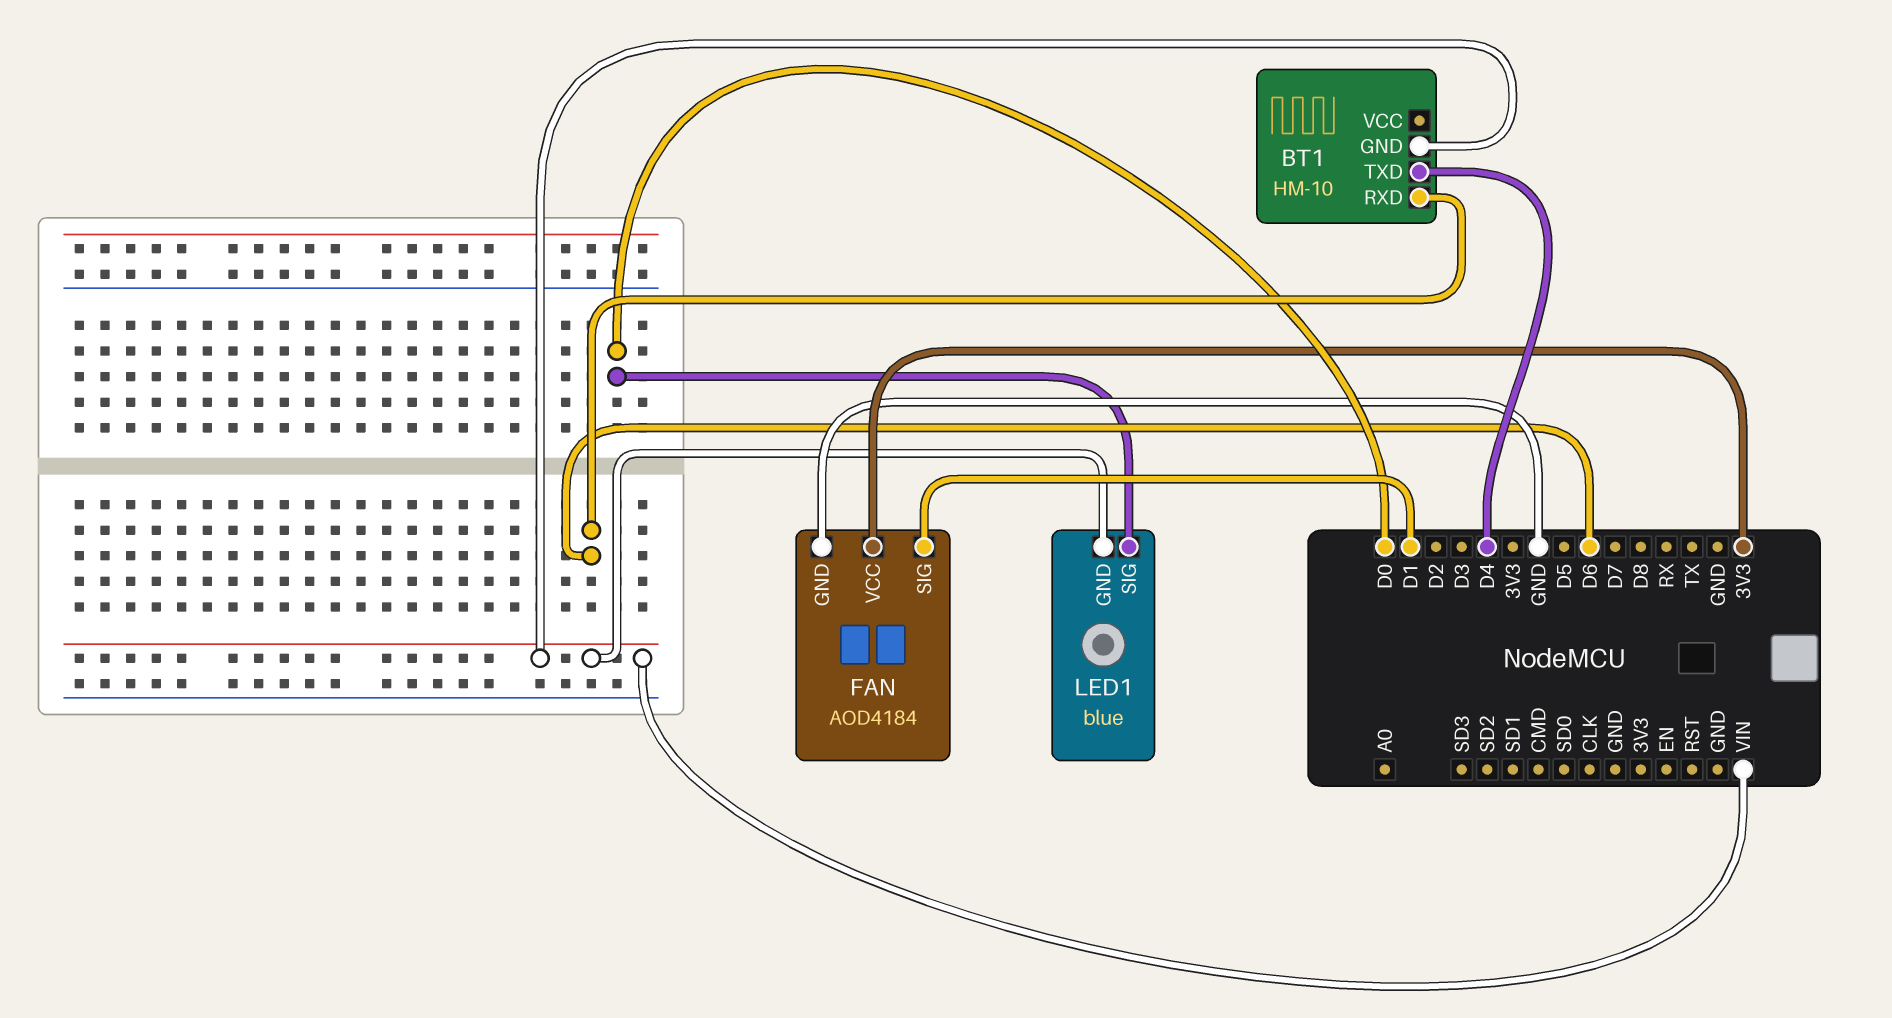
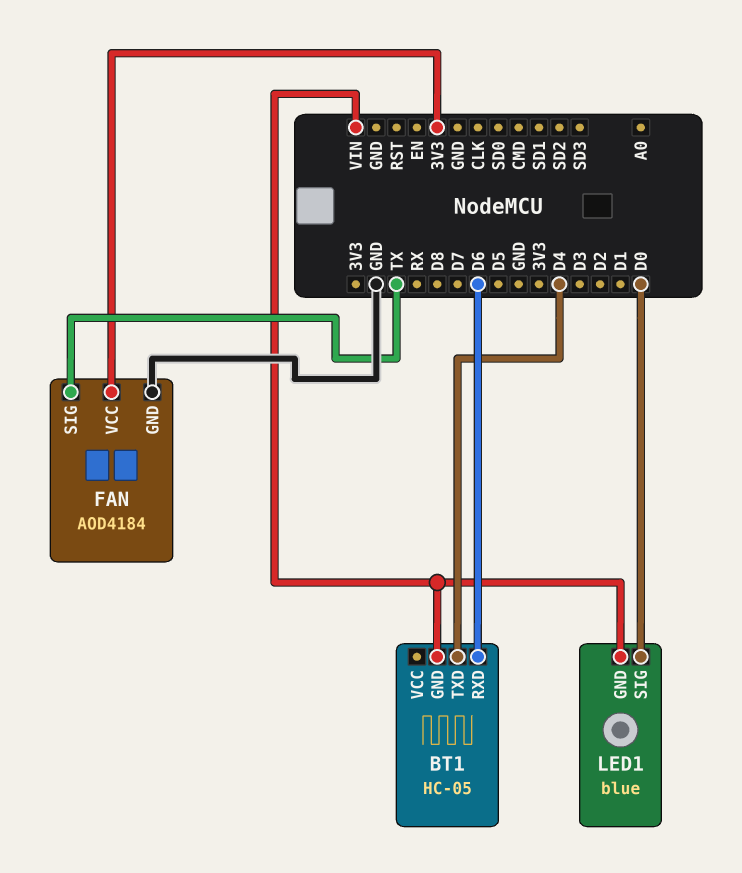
BT1: HM-10 -> HC-05
FAN pin SIG: D1 -> TX

